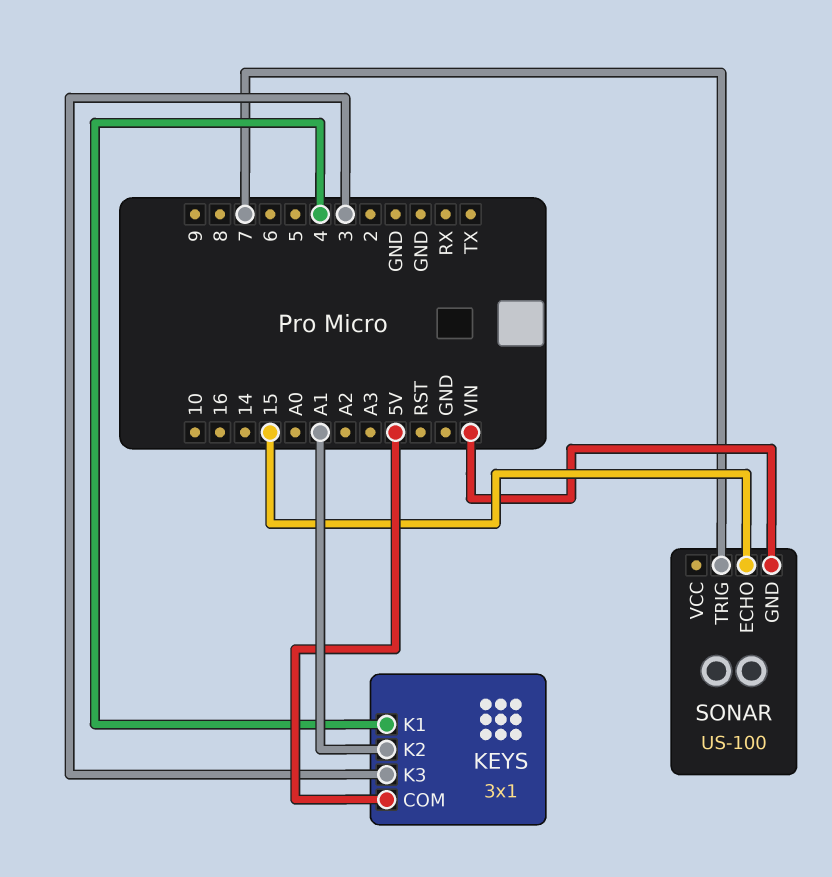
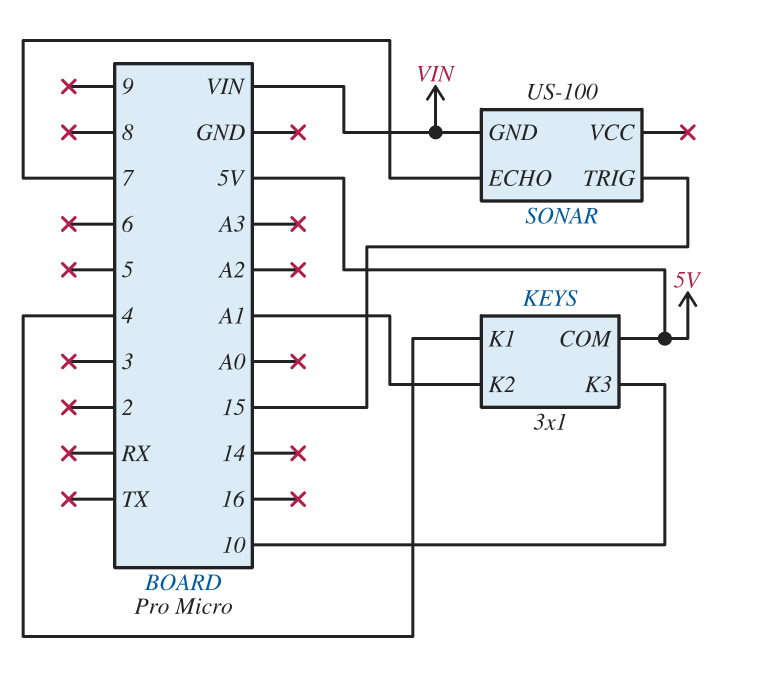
KEYS pin K3: 3 -> 10
SONAR pin ECHO: 15 -> 7
SONAR pin TRIG: 7 -> 15

